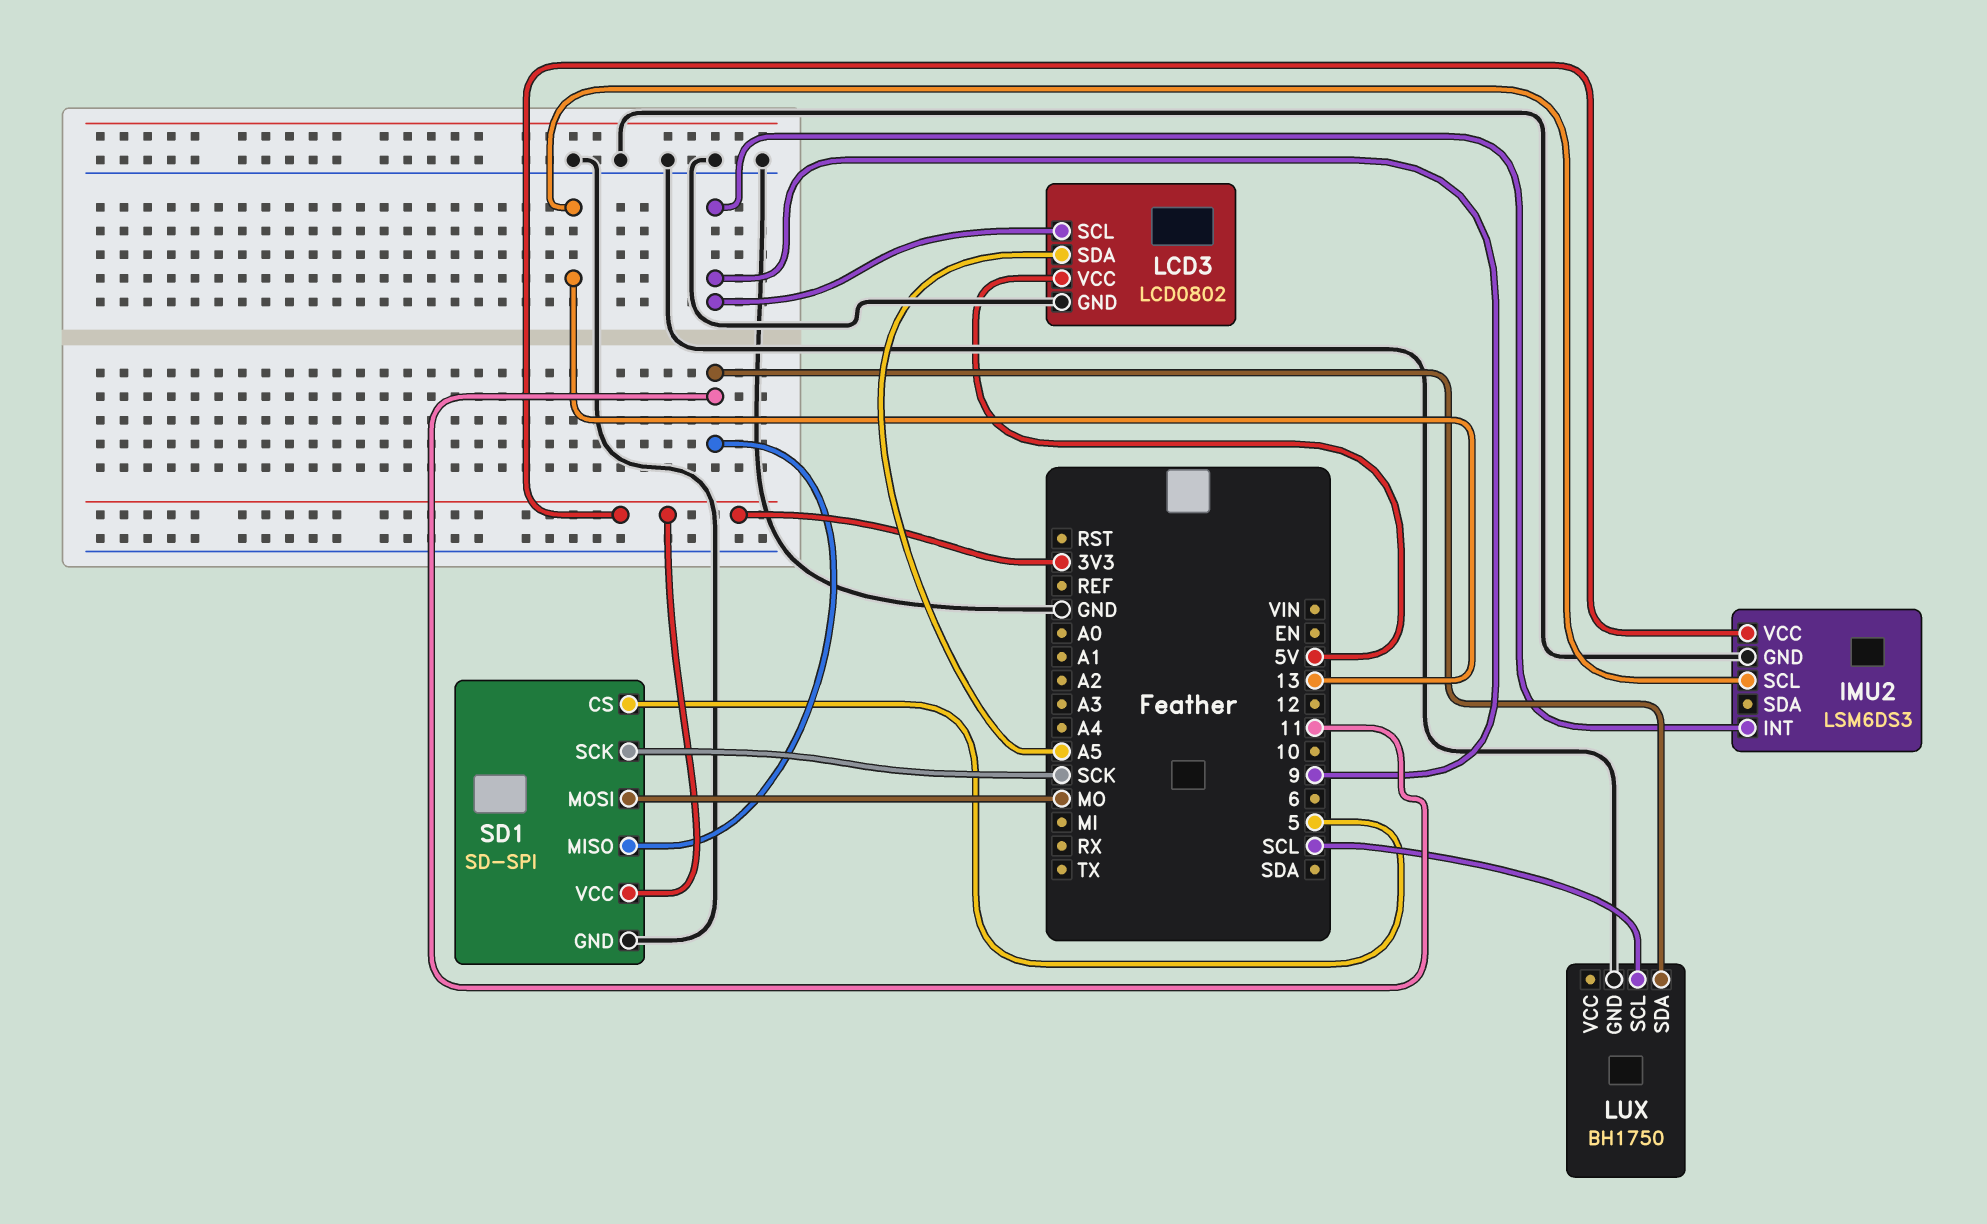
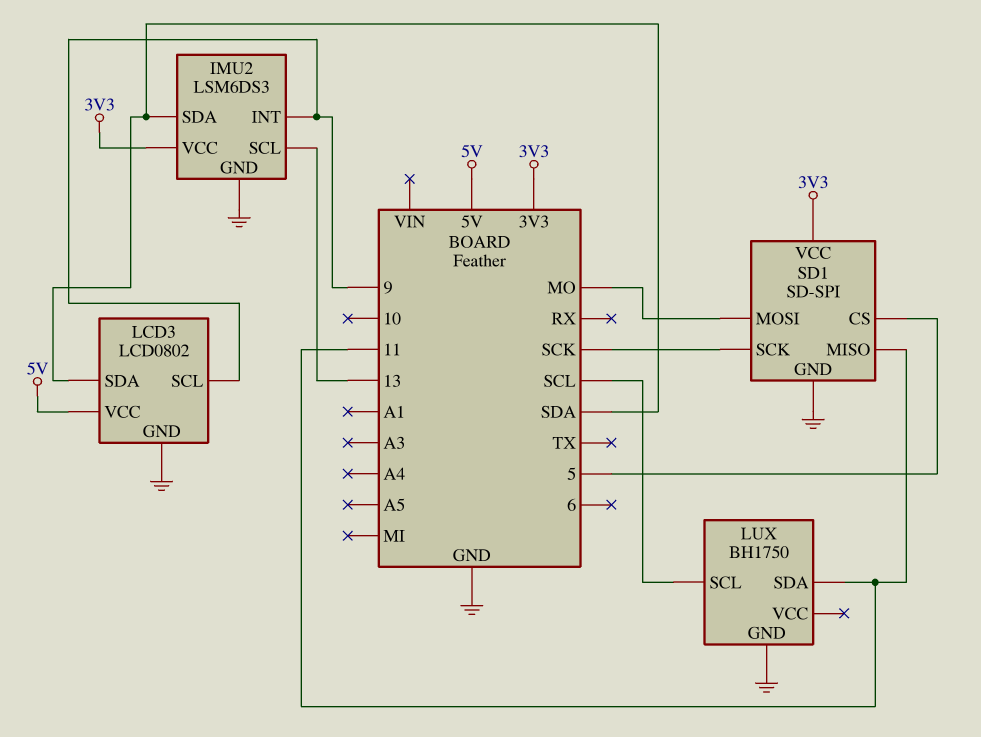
IMU2 pin SDA: none -> SDA
LCD3 pin SDA: A5 -> SDA

